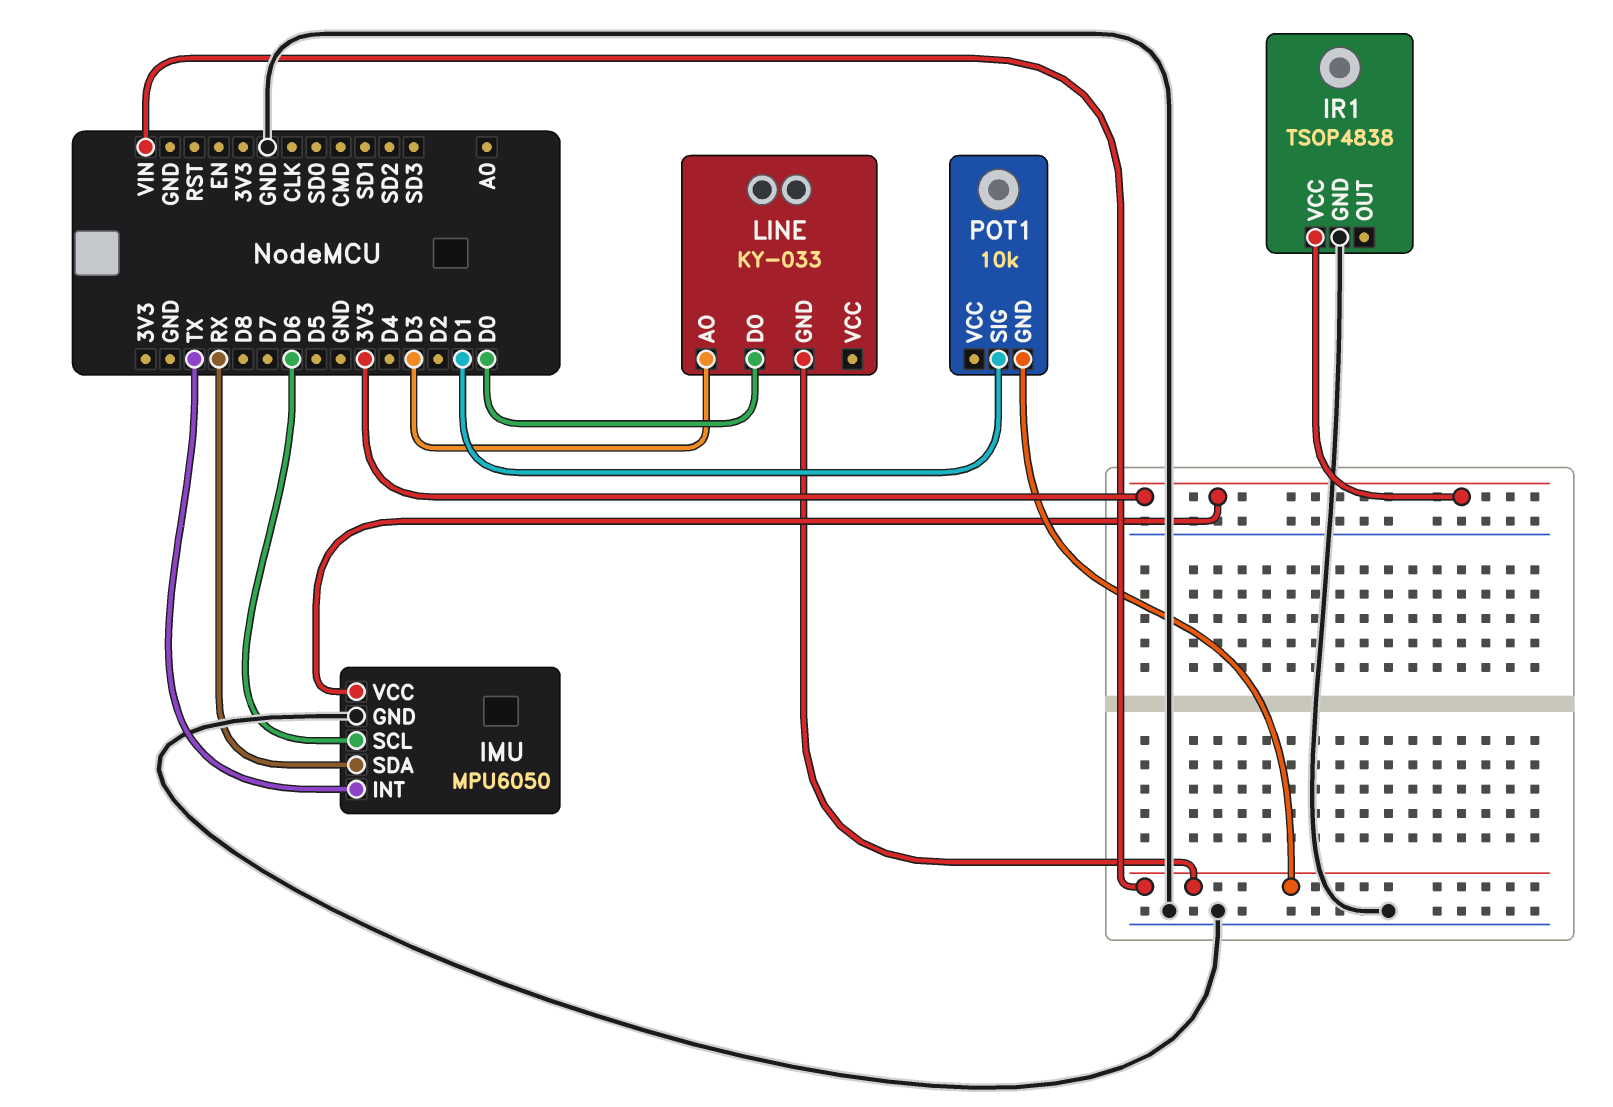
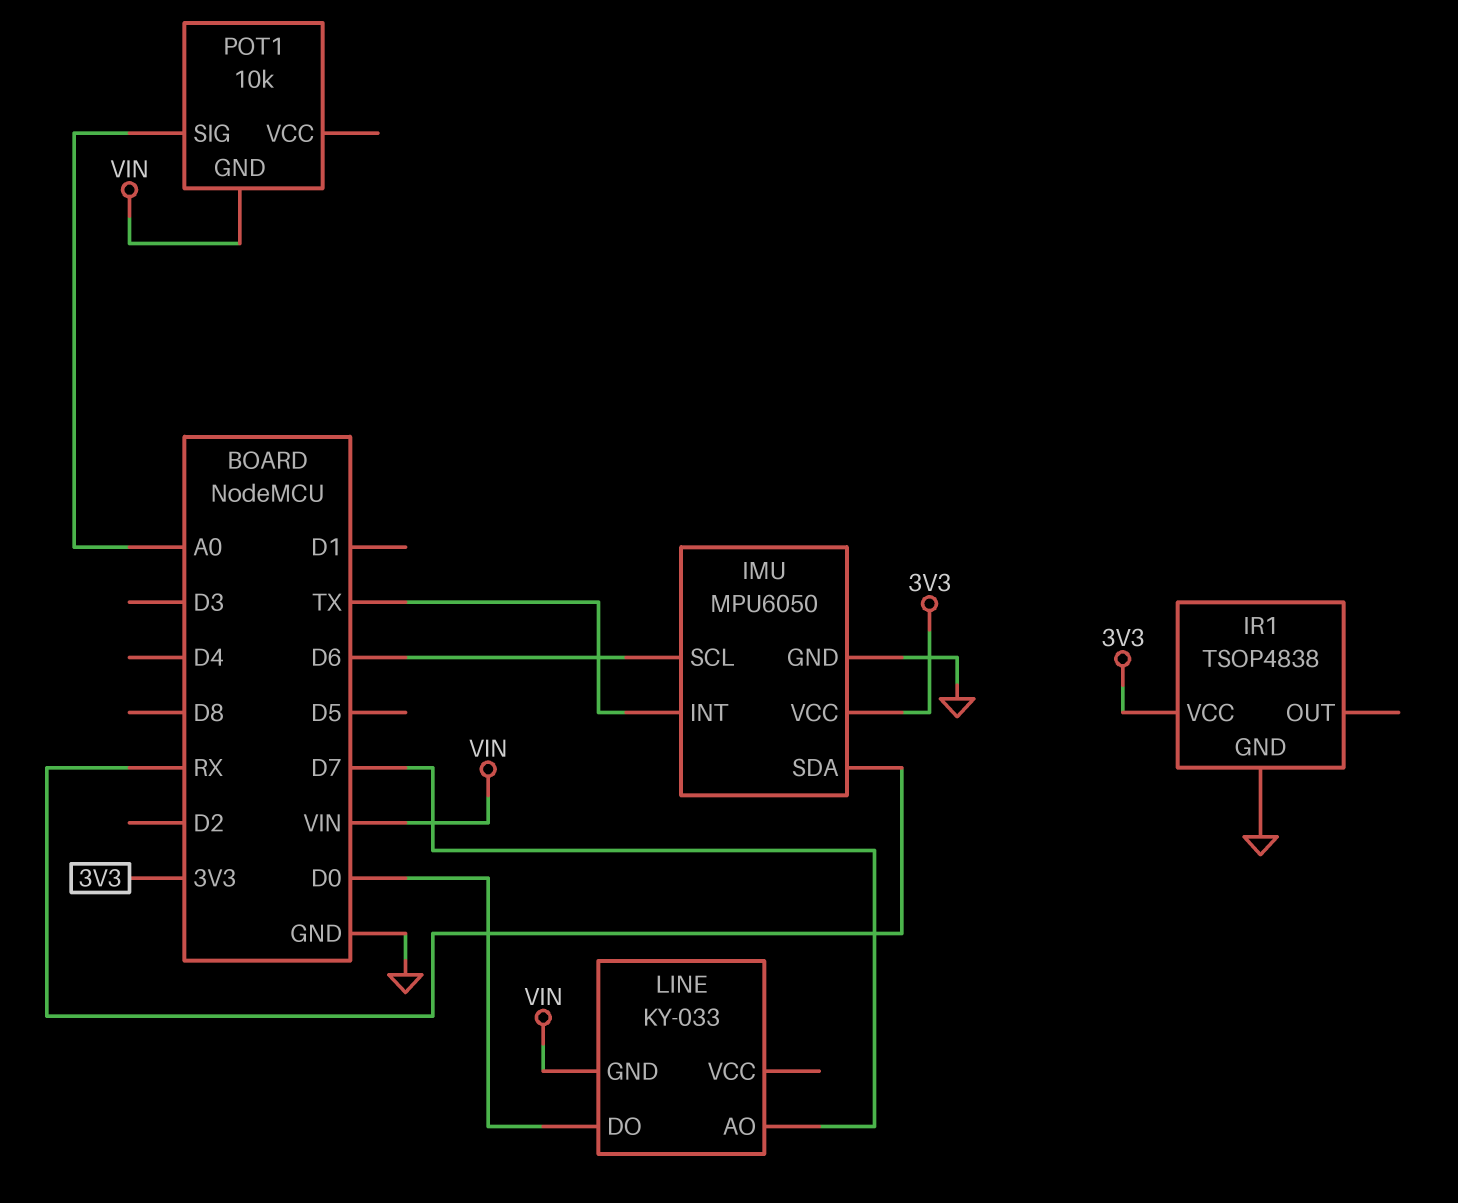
LINE pin AO: D3 -> D7
POT1 pin SIG: D1 -> A0

